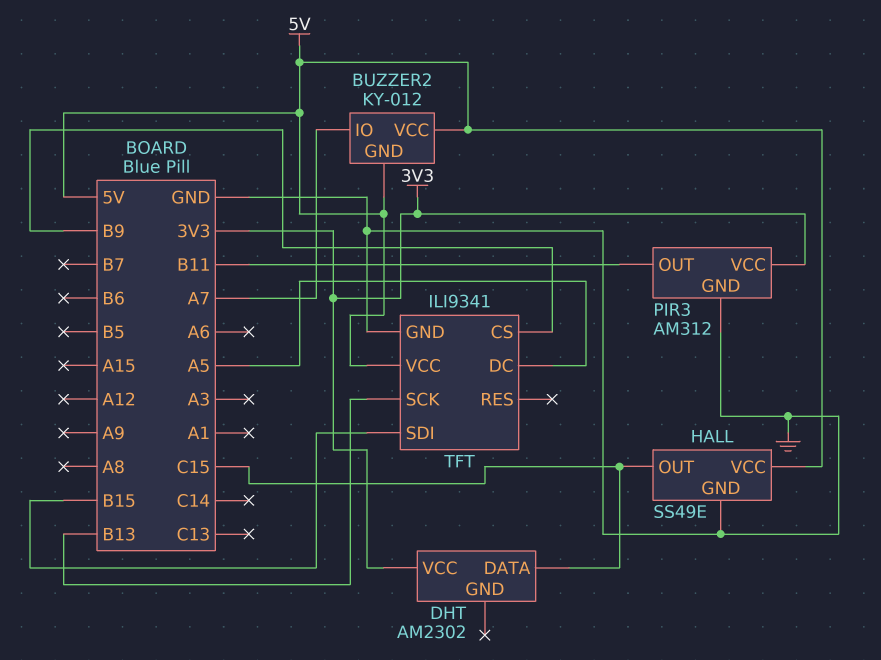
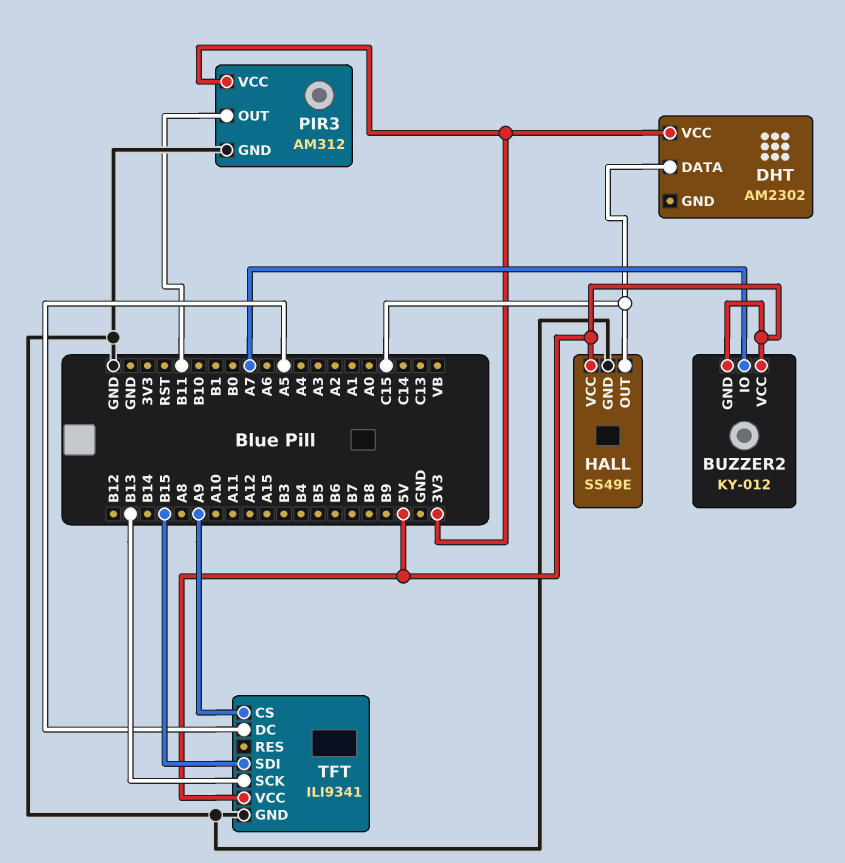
TFT pin CS: B9 -> A9

